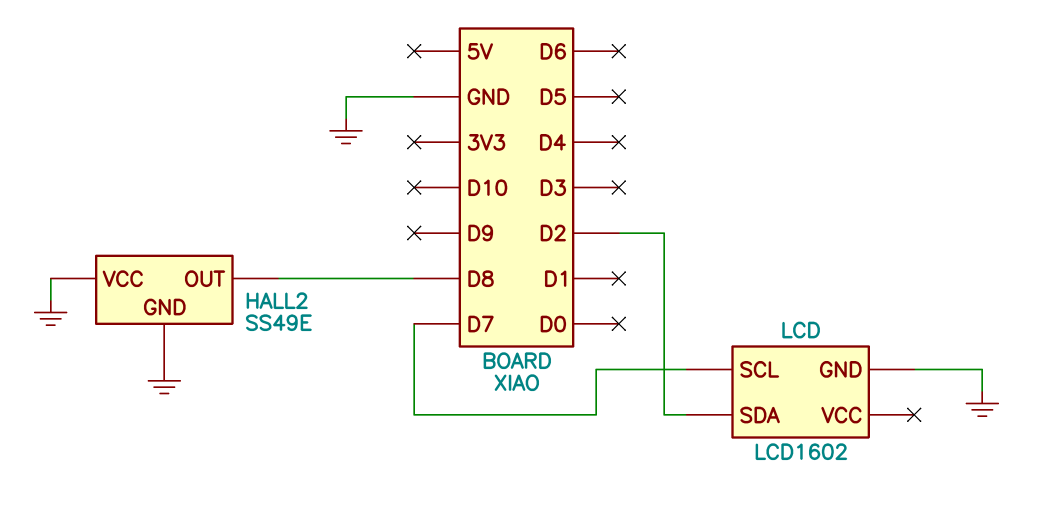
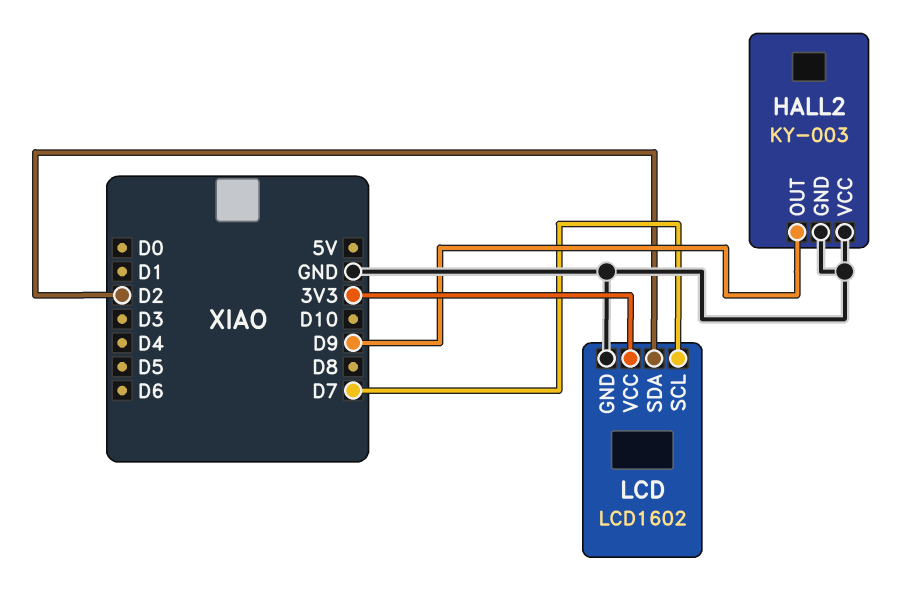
HALL2: SS49E -> KY-003
HALL2 pin OUT: D8 -> D9
LCD pin VCC: none -> 3V3

